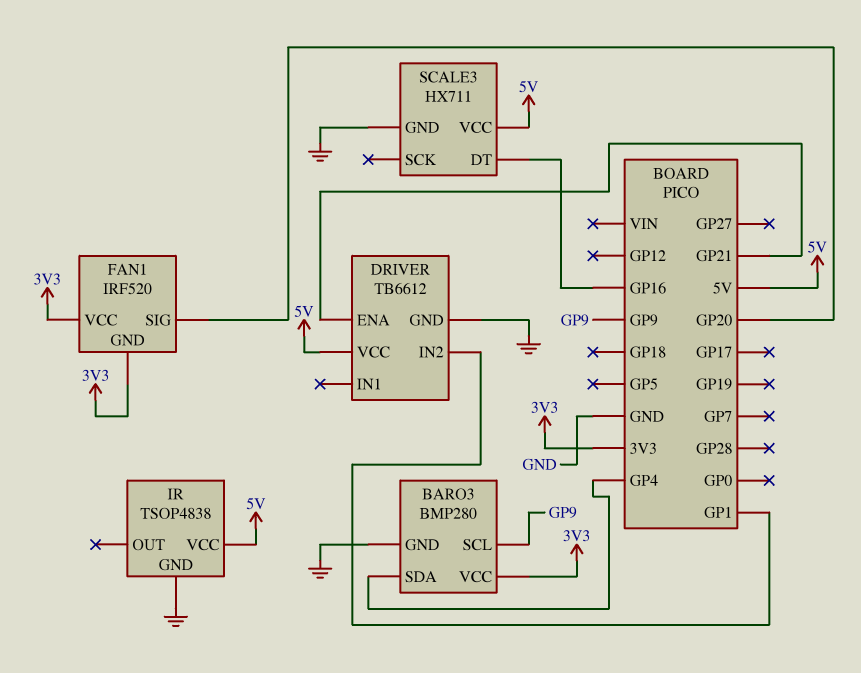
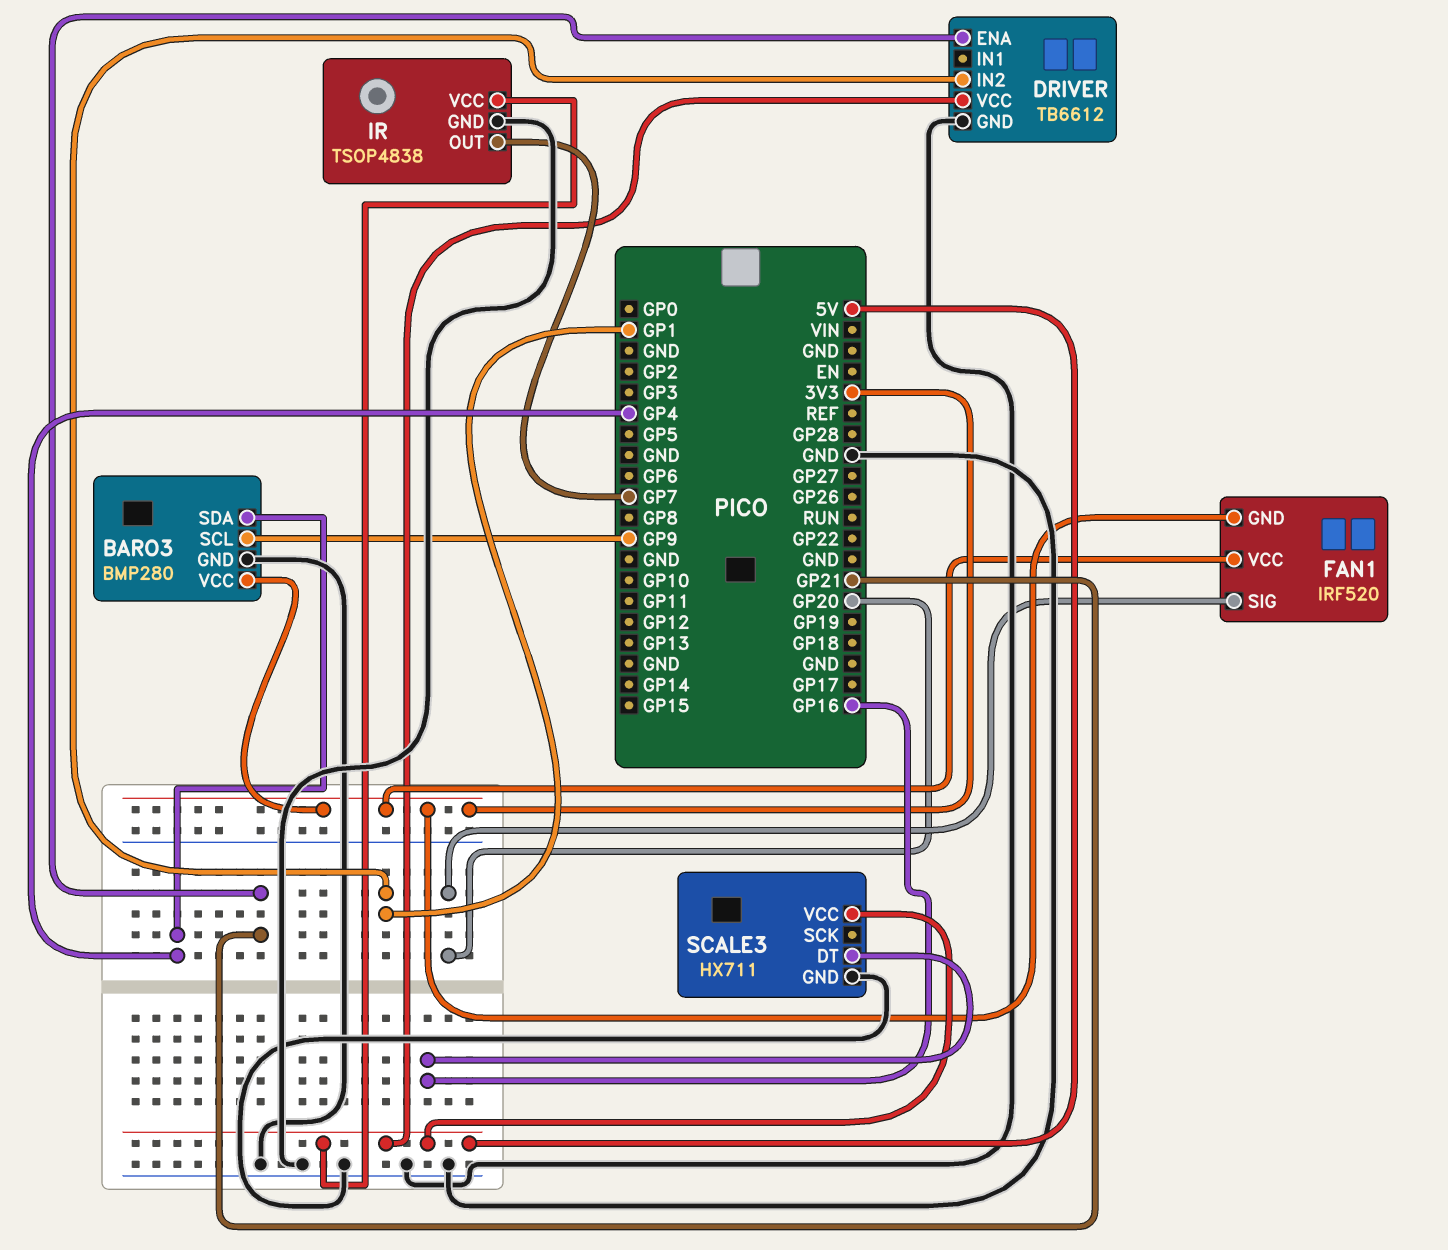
IR pin OUT: none -> GP7

